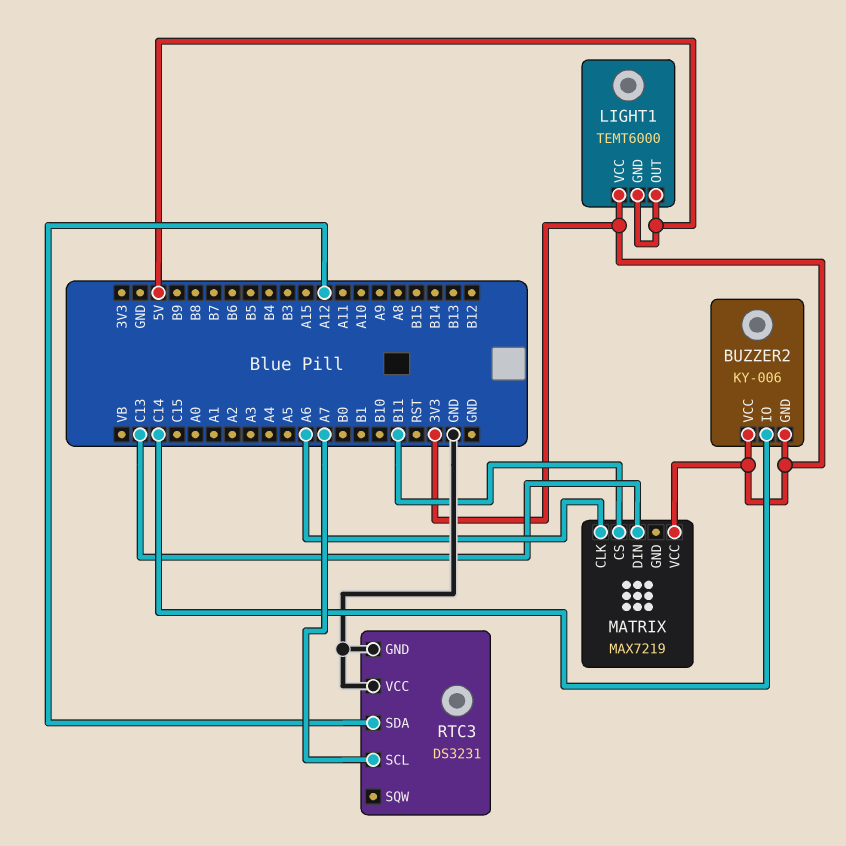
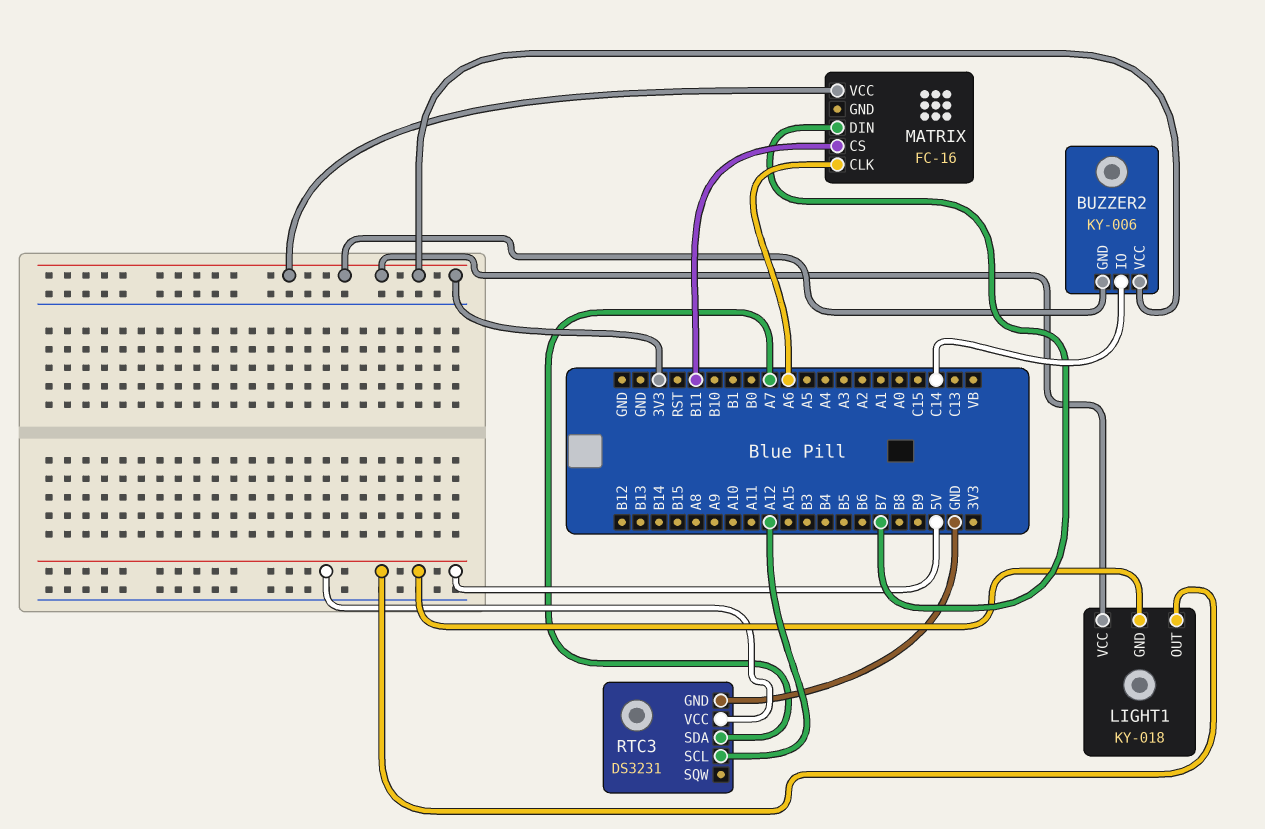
LIGHT1: TEMT6000 -> KY-018
MATRIX: MAX7219 -> FC-16
MATRIX pin DIN: C13 -> B7
RTC3 pin SCL: A7 -> A12
RTC3 pin SDA: A12 -> A7
RTC3 pin VCC: GND -> 5V

